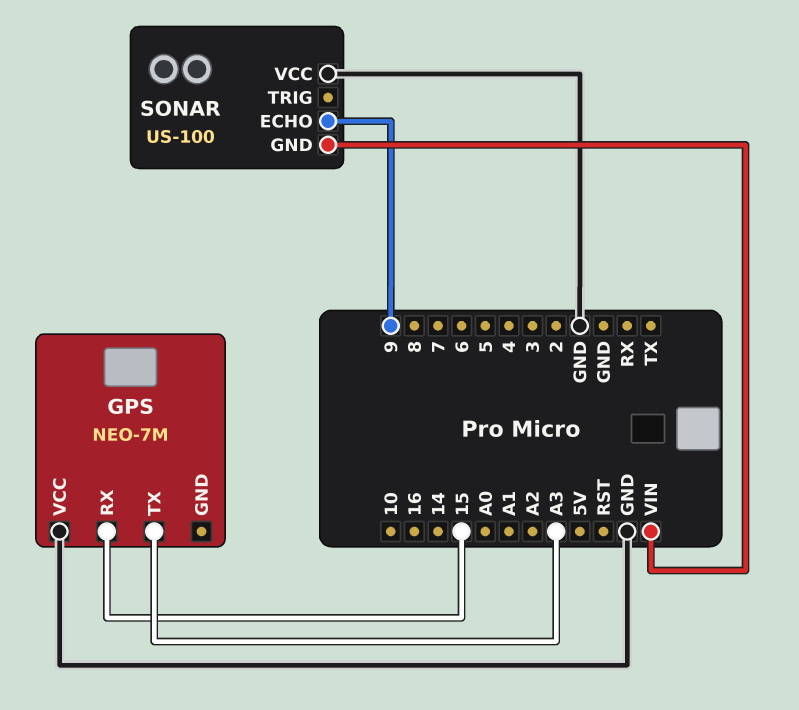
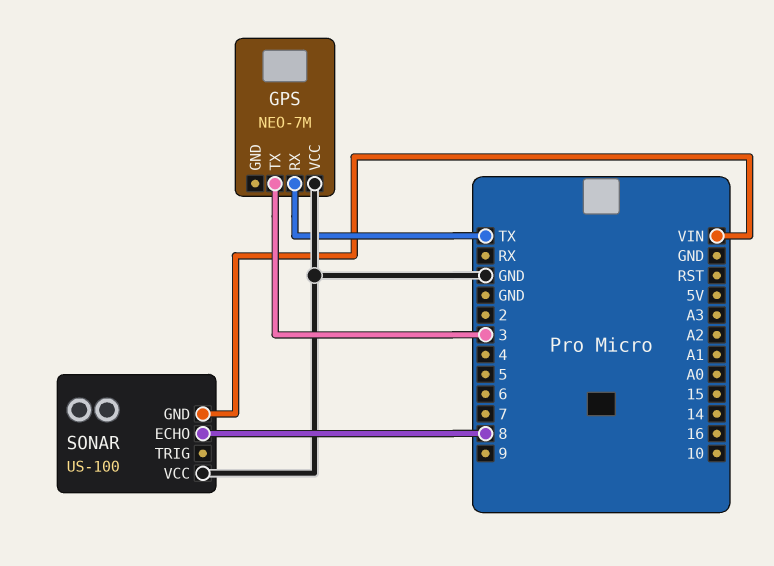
GPS pin RX: 15 -> TX
GPS pin TX: A3 -> 3
SONAR pin ECHO: 9 -> 8

